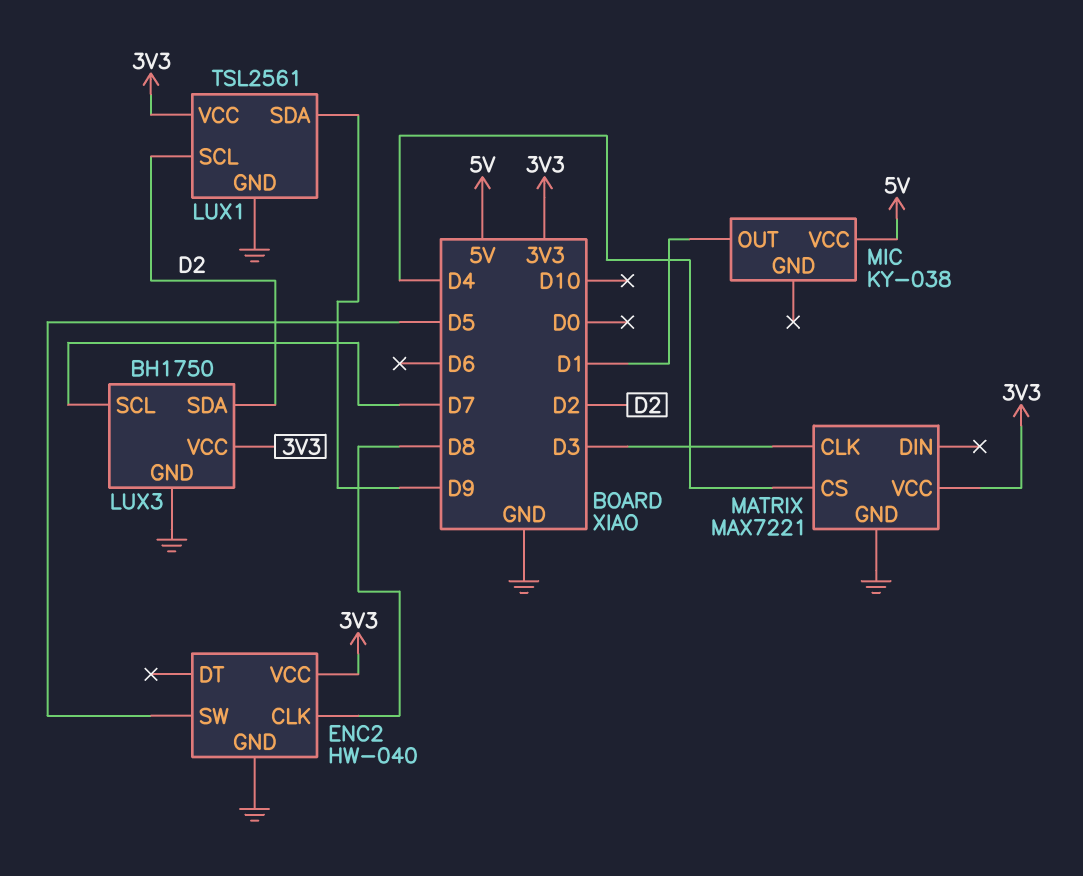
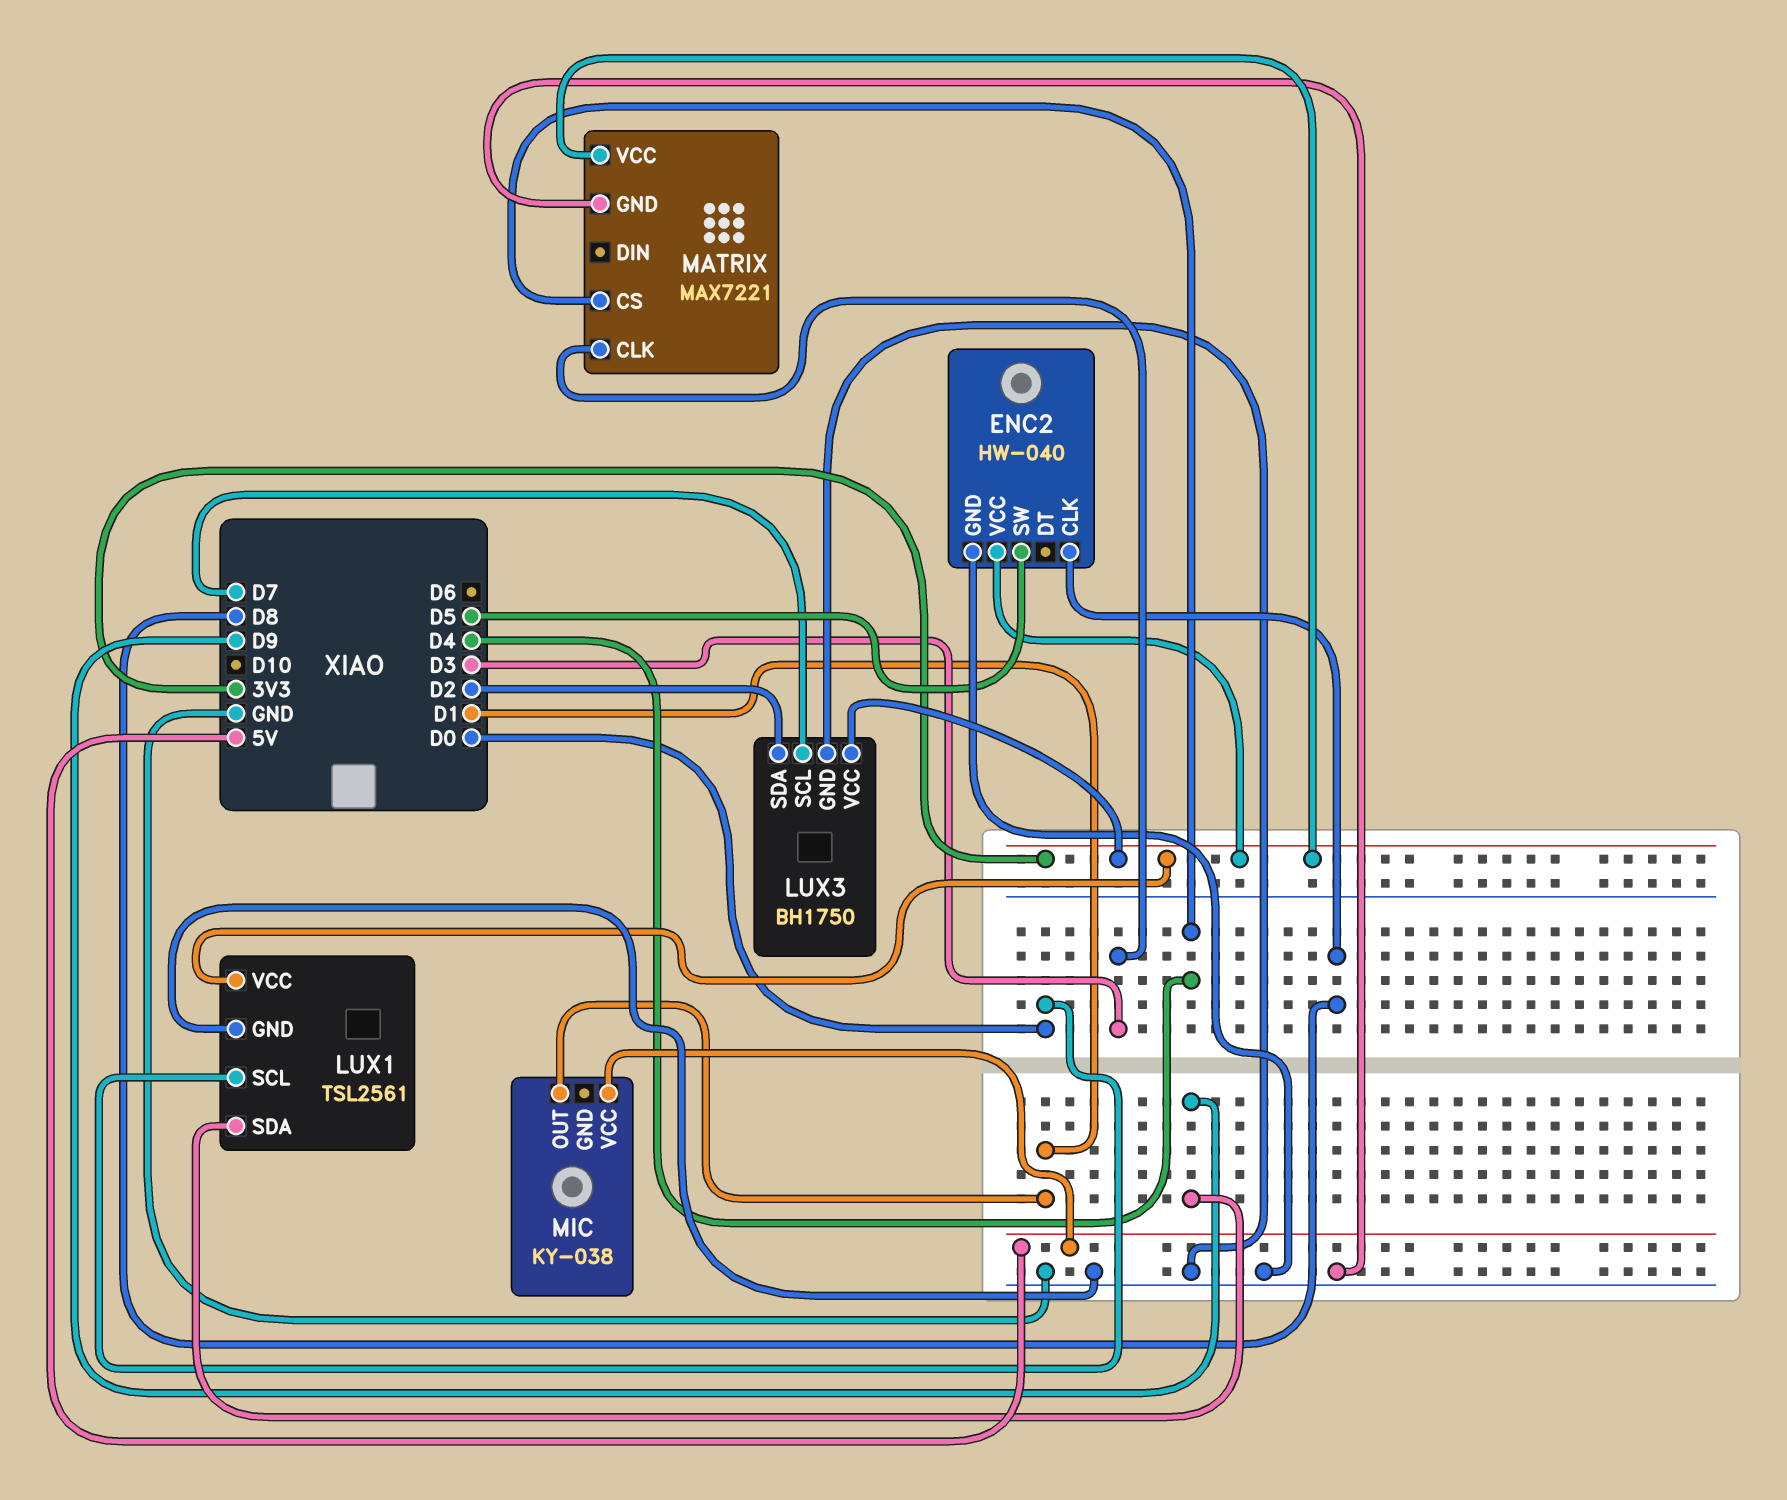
LUX1 pin SCL: D2 -> D0

